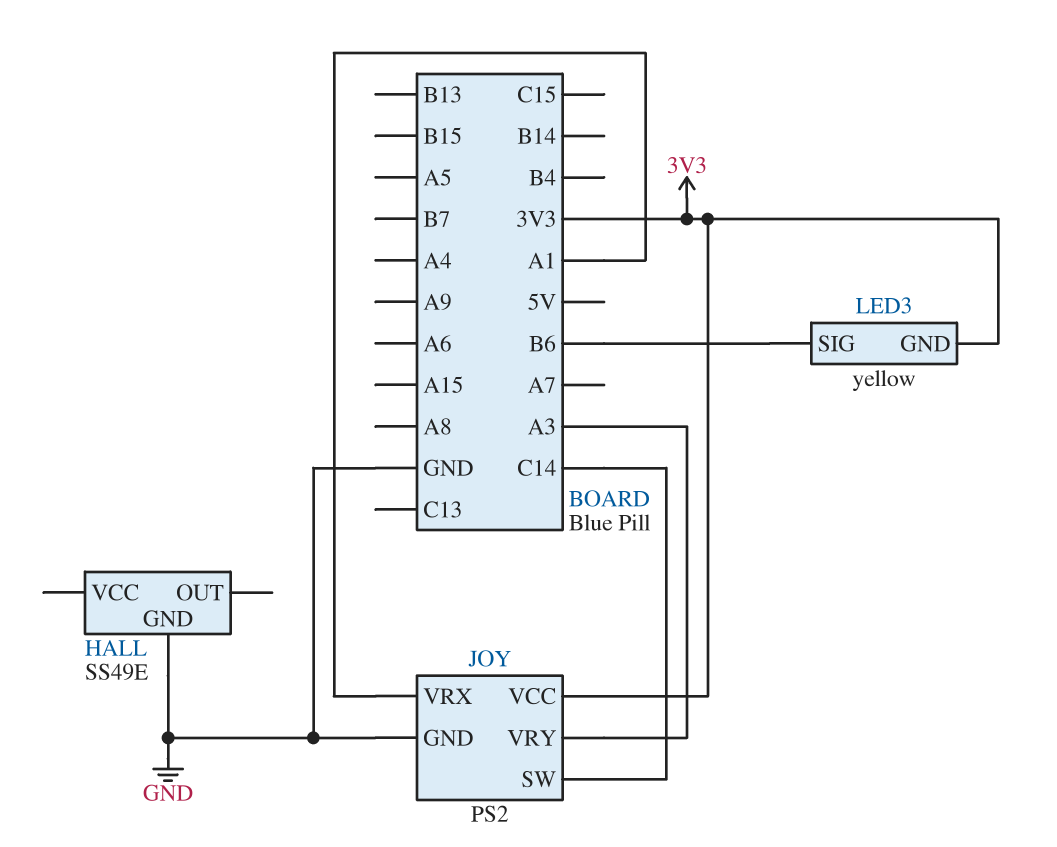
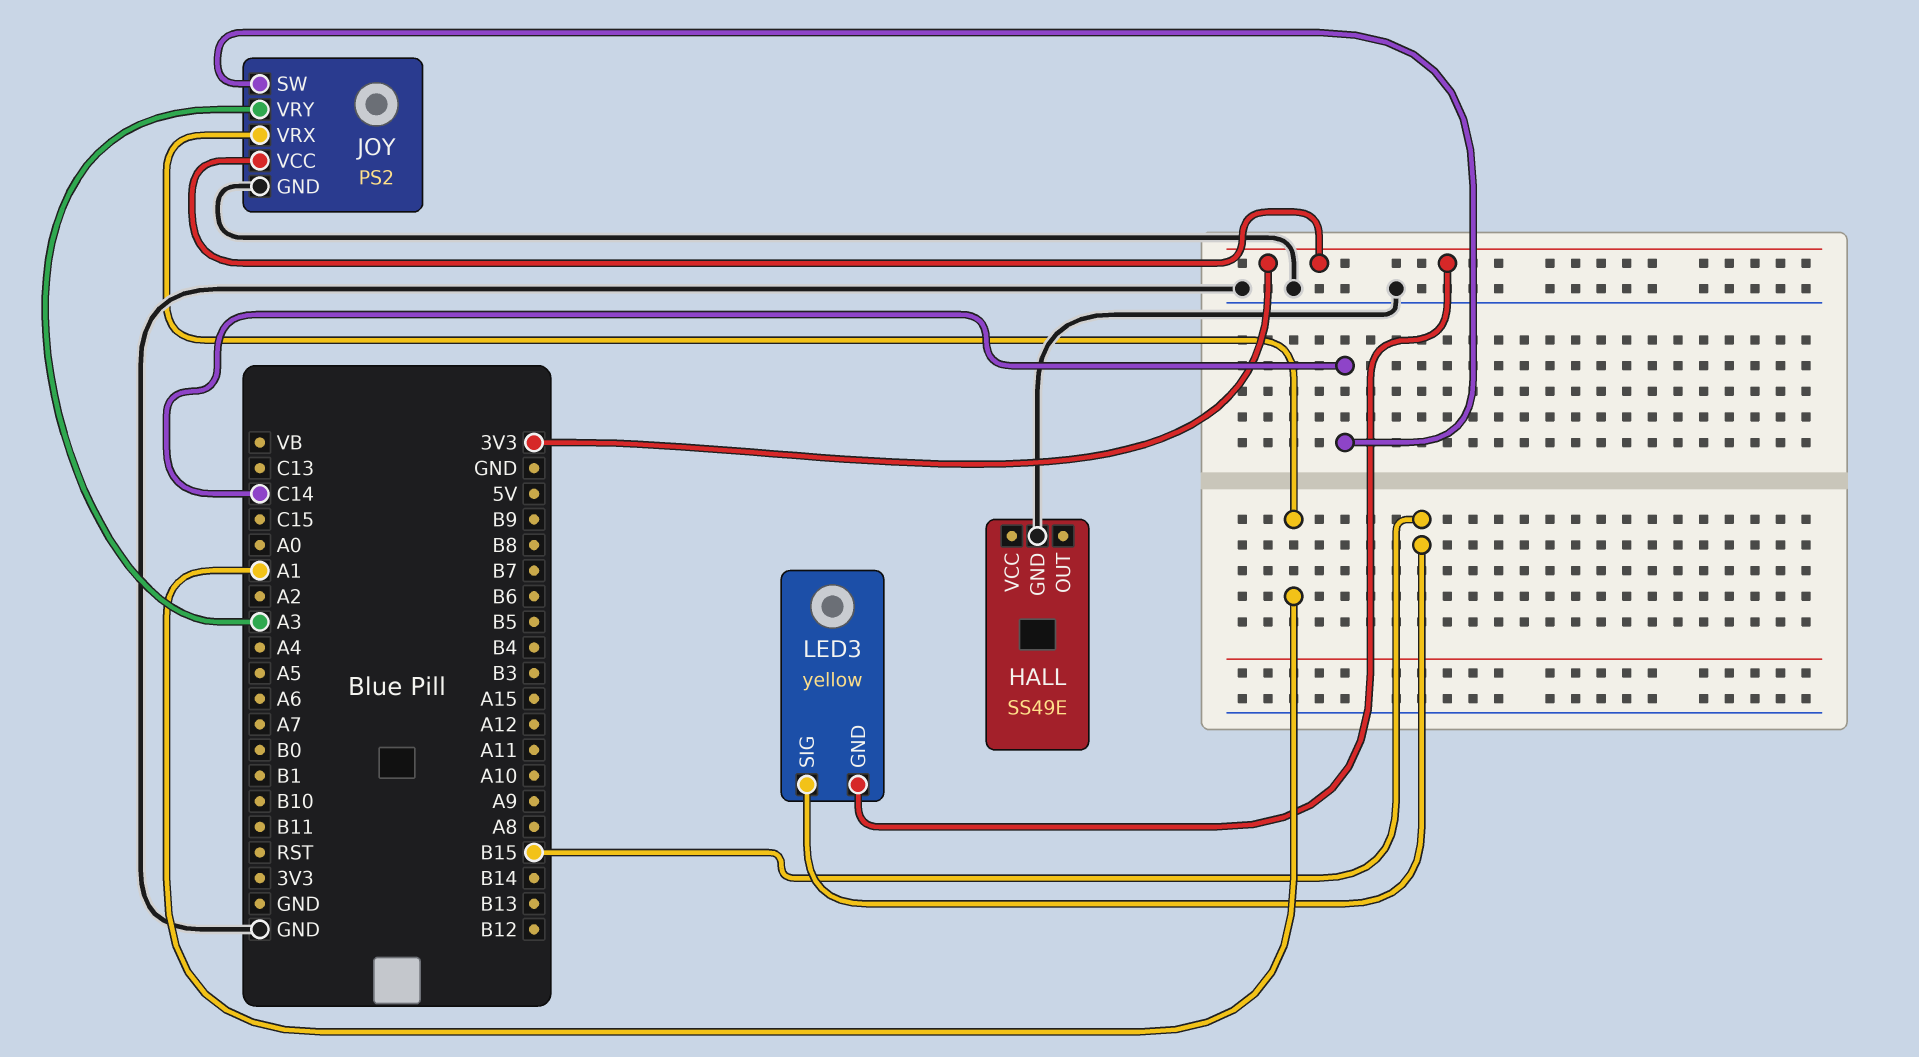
LED3 pin SIG: B6 -> B15

